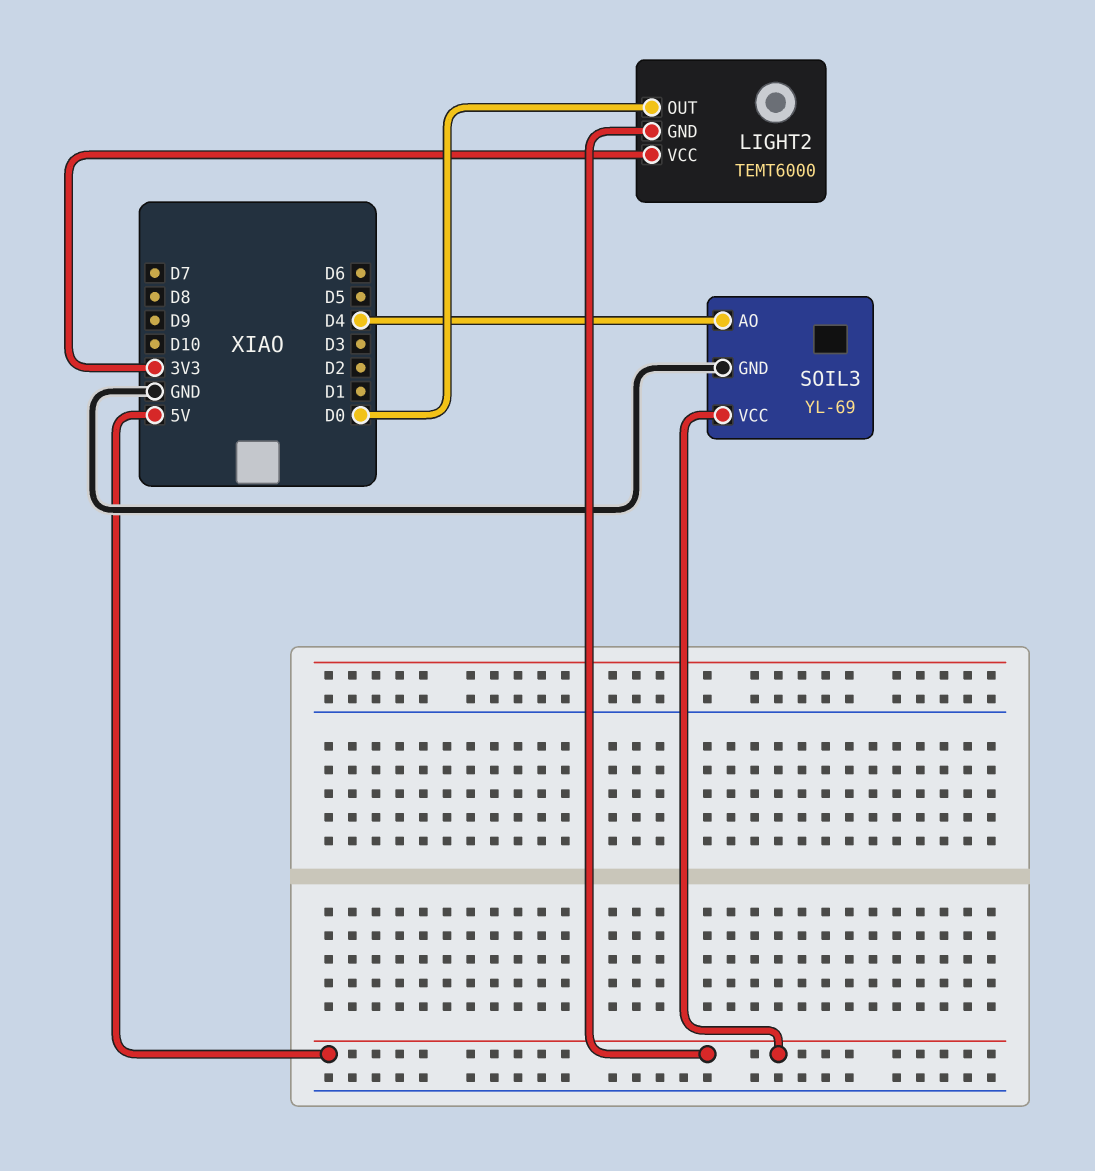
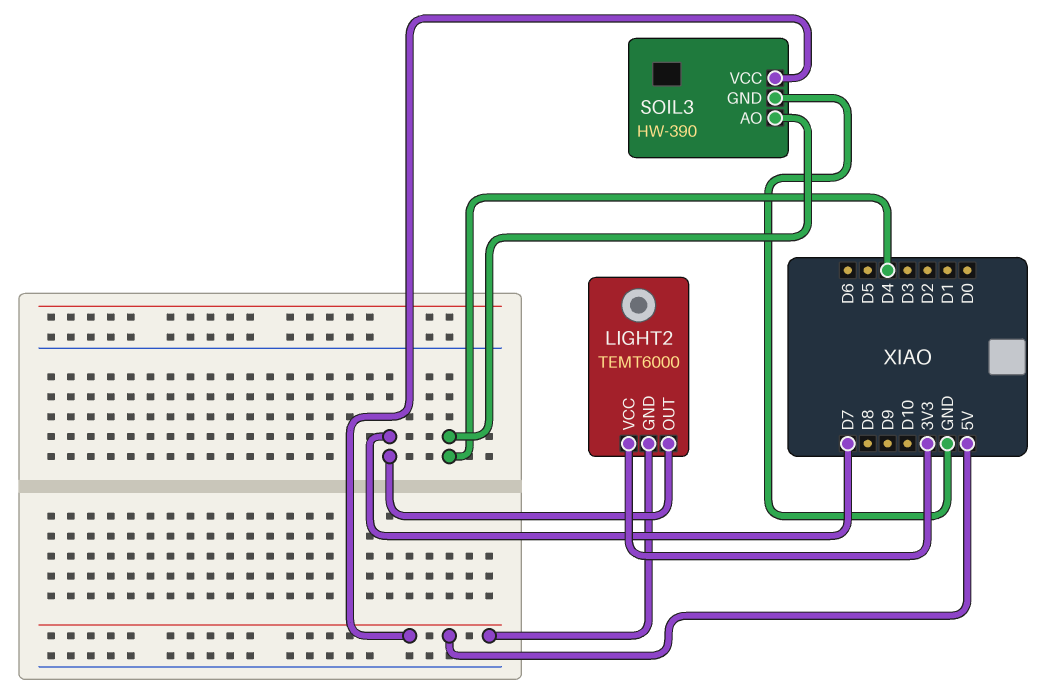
LIGHT2 pin OUT: D0 -> D7
SOIL3: YL-69 -> HW-390

